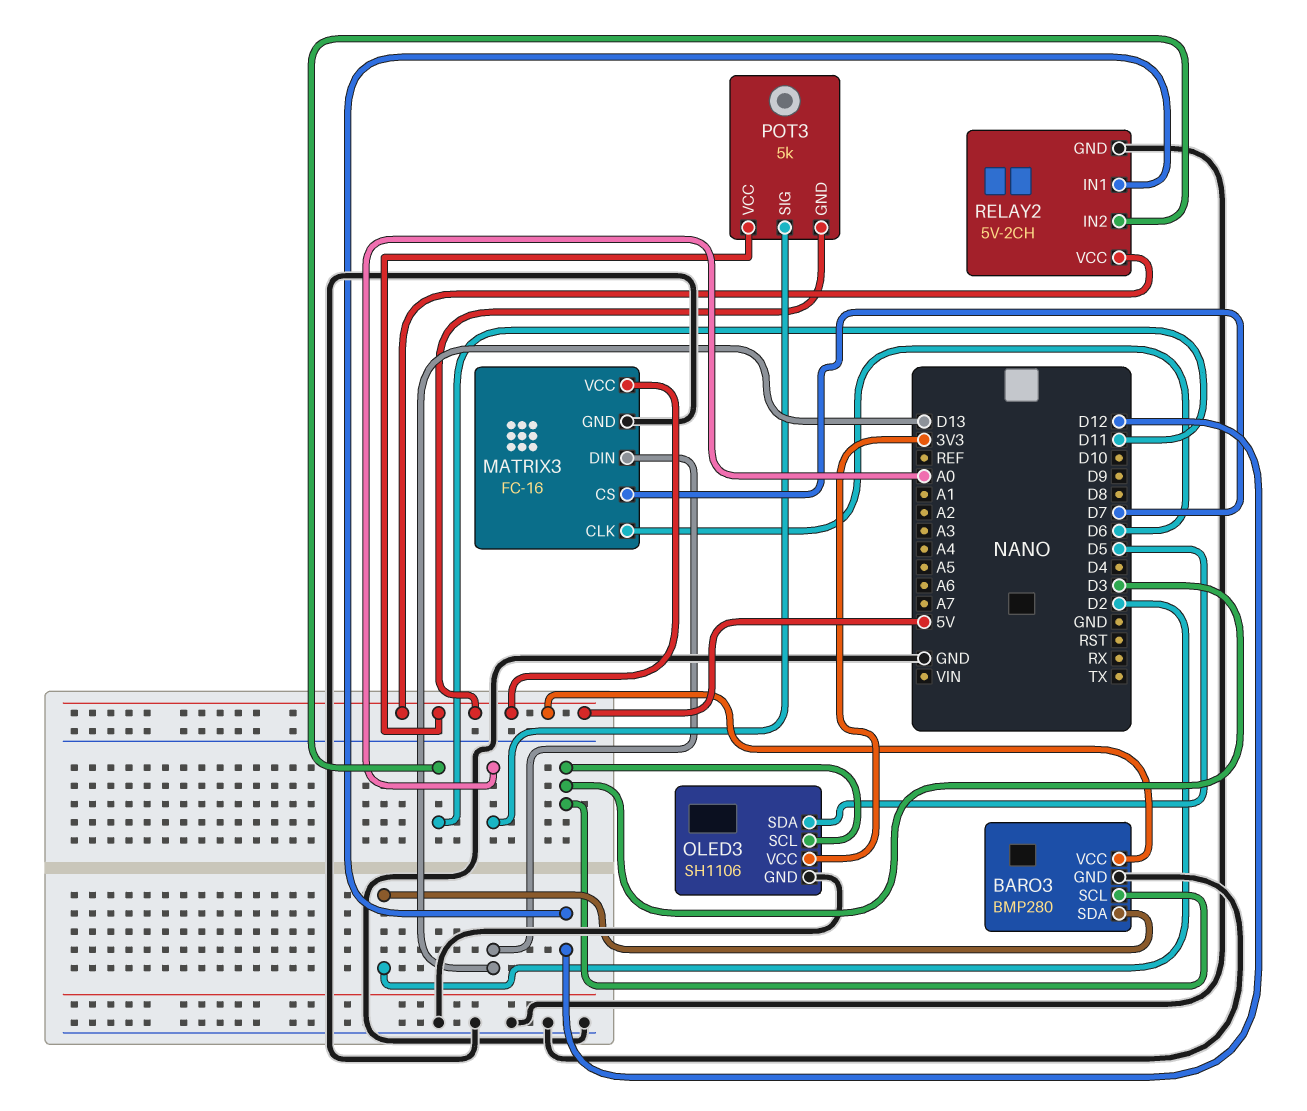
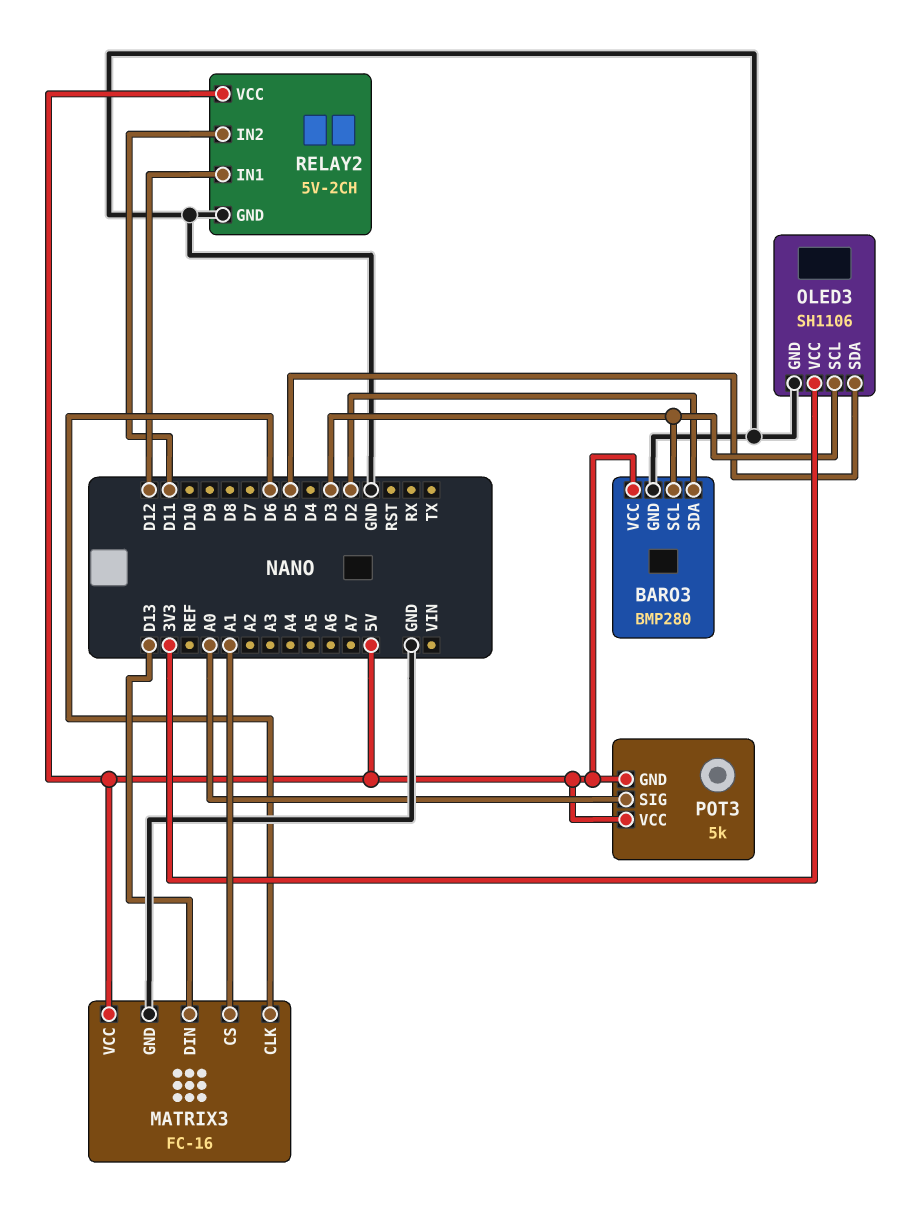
MATRIX3 pin CS: D7 -> A1

